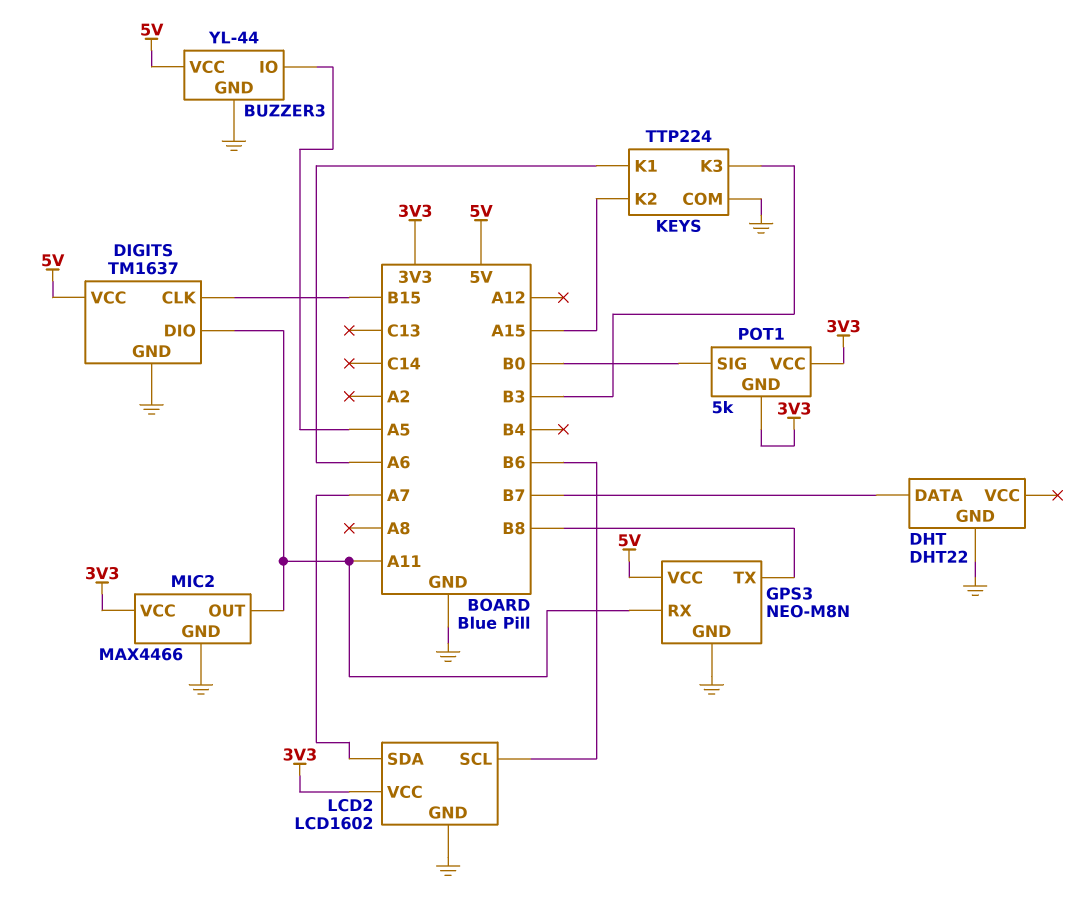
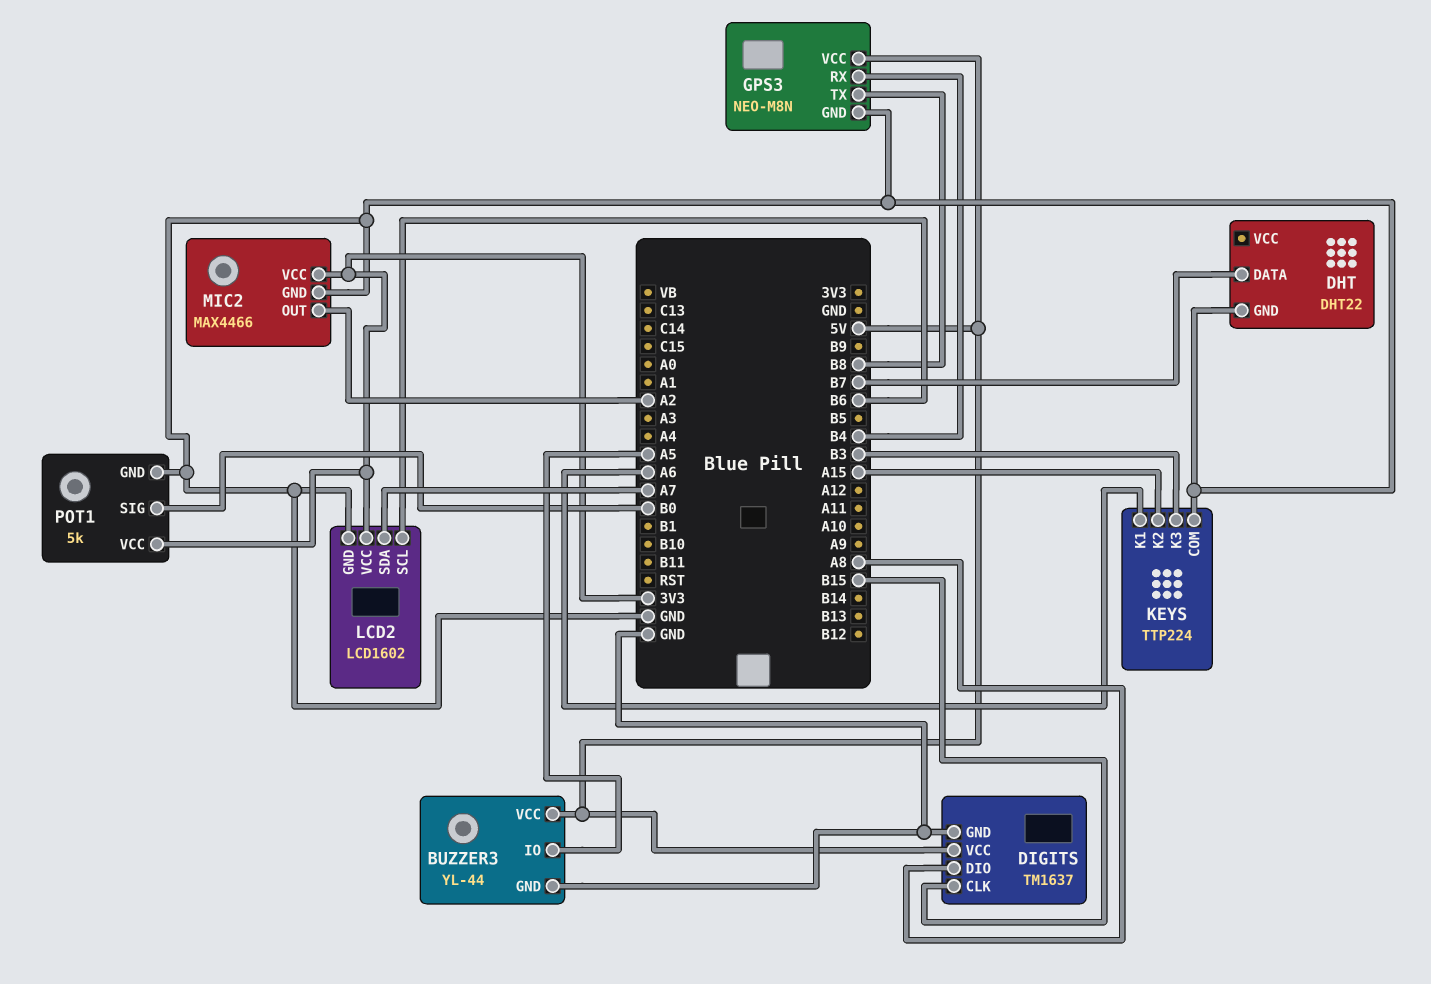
DIGITS pin DIO: A11 -> A8
GPS3 pin RX: A11 -> B4
MIC2 pin OUT: A11 -> A2
POT1 pin GND: 3V3 -> GND

